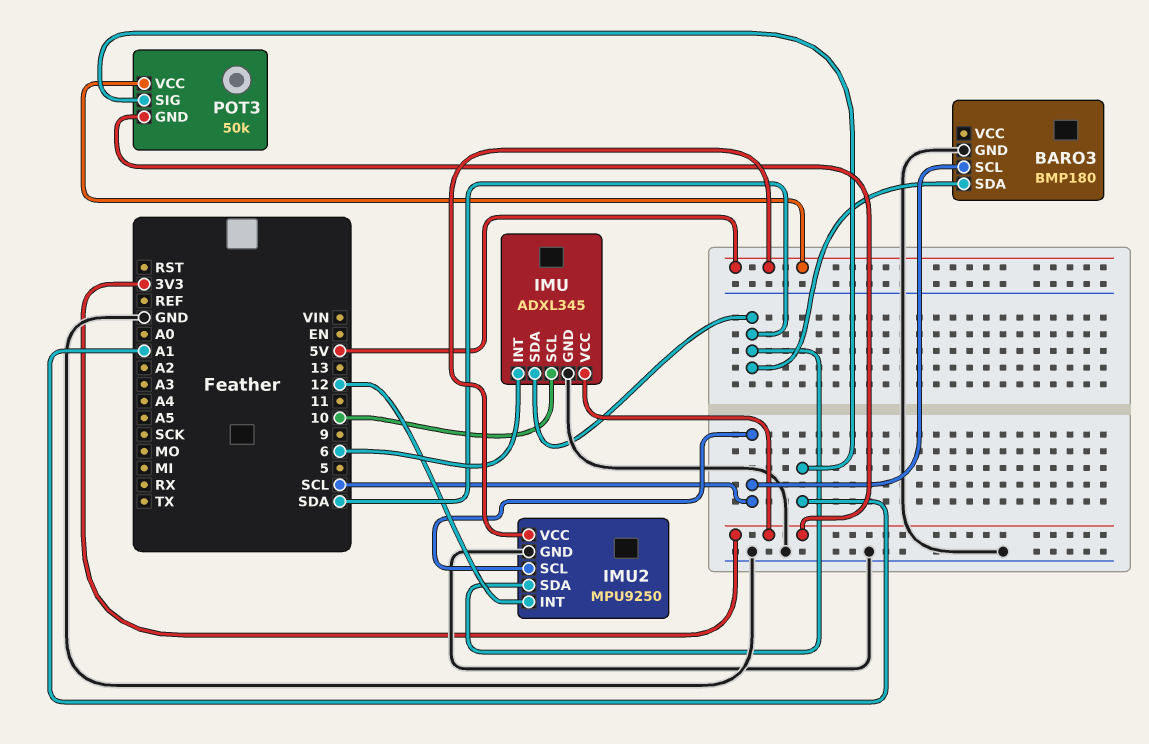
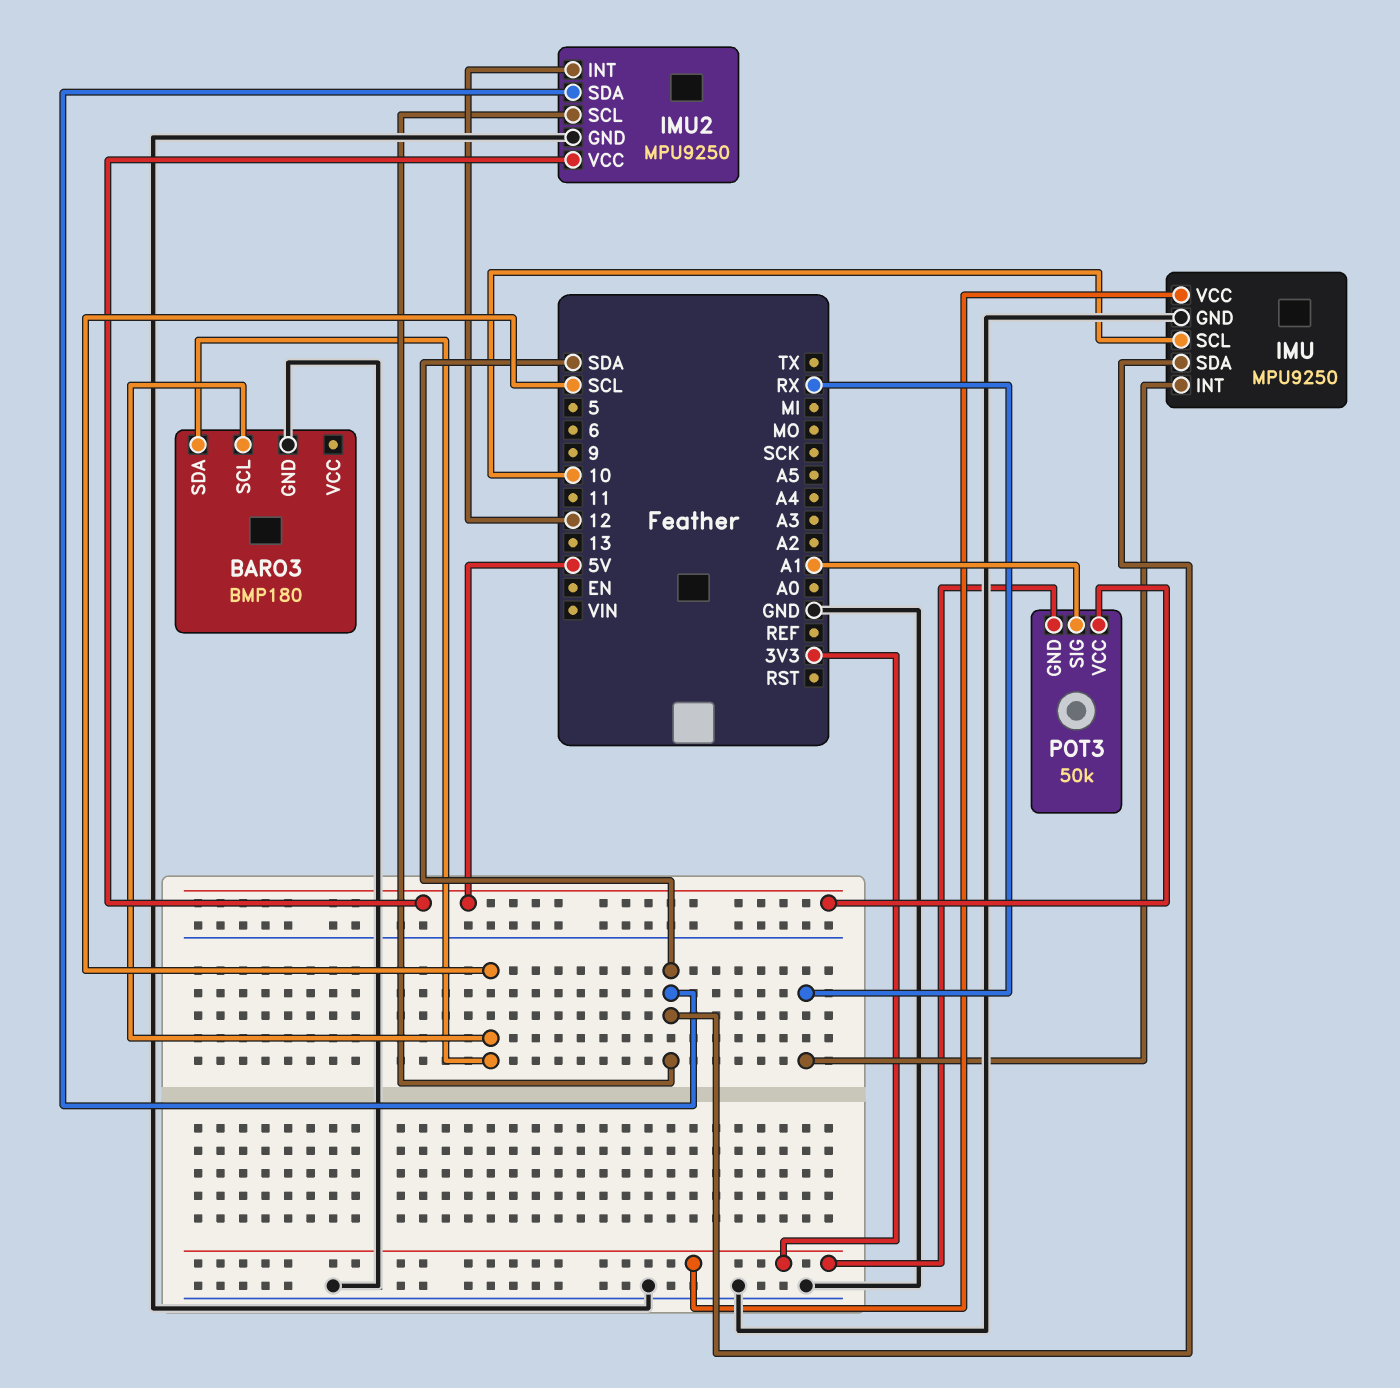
BARO3 pin SDA: SDA -> SCL
IMU: ADXL345 -> MPU9250
IMU pin INT: 6 -> RX
IMU2 pin SCL: SCL -> SDA

